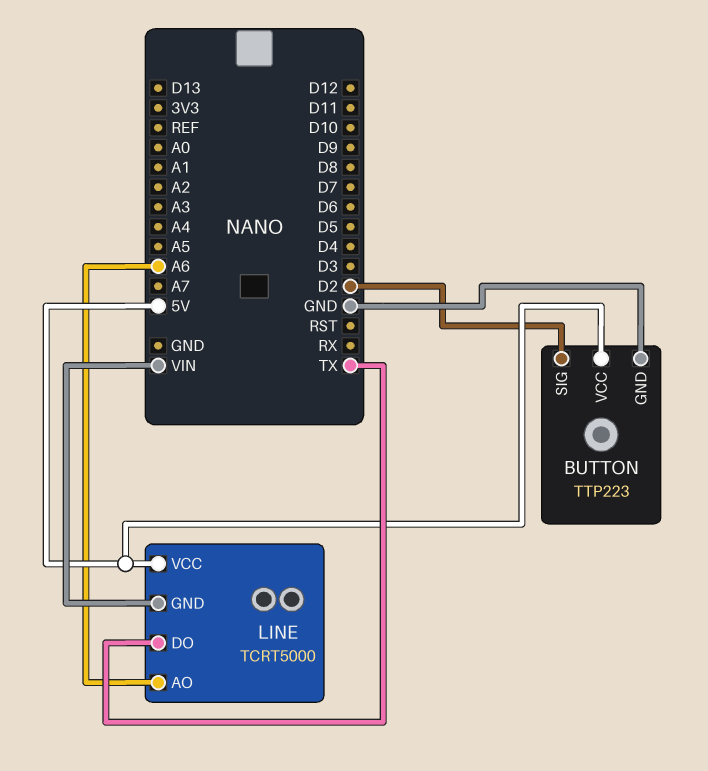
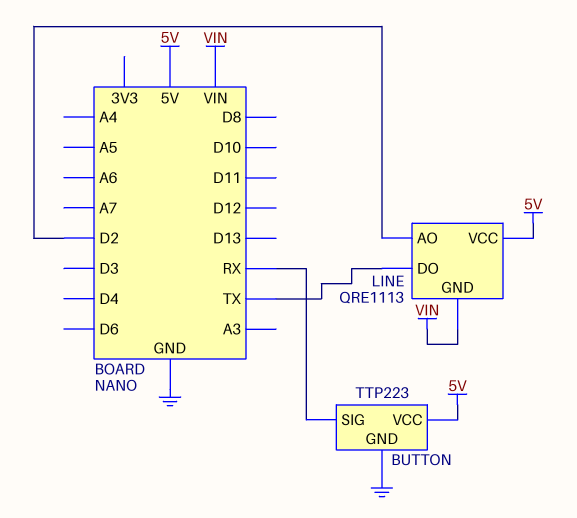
BUTTON pin SIG: D2 -> RX
LINE: TCRT5000 -> QRE1113
LINE pin AO: A6 -> D2

